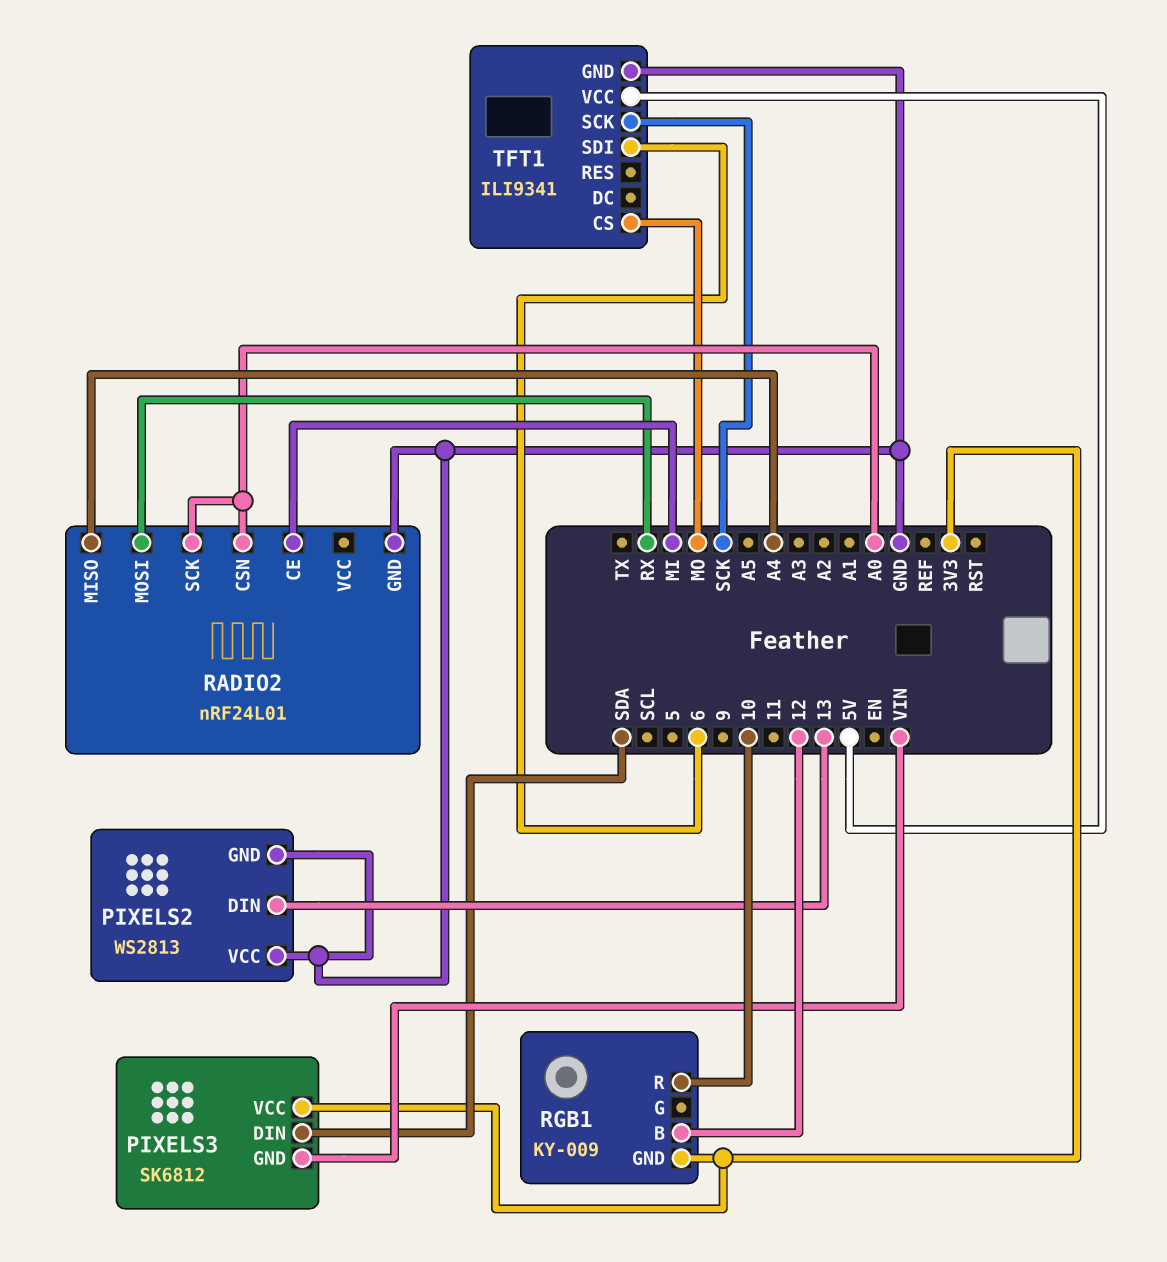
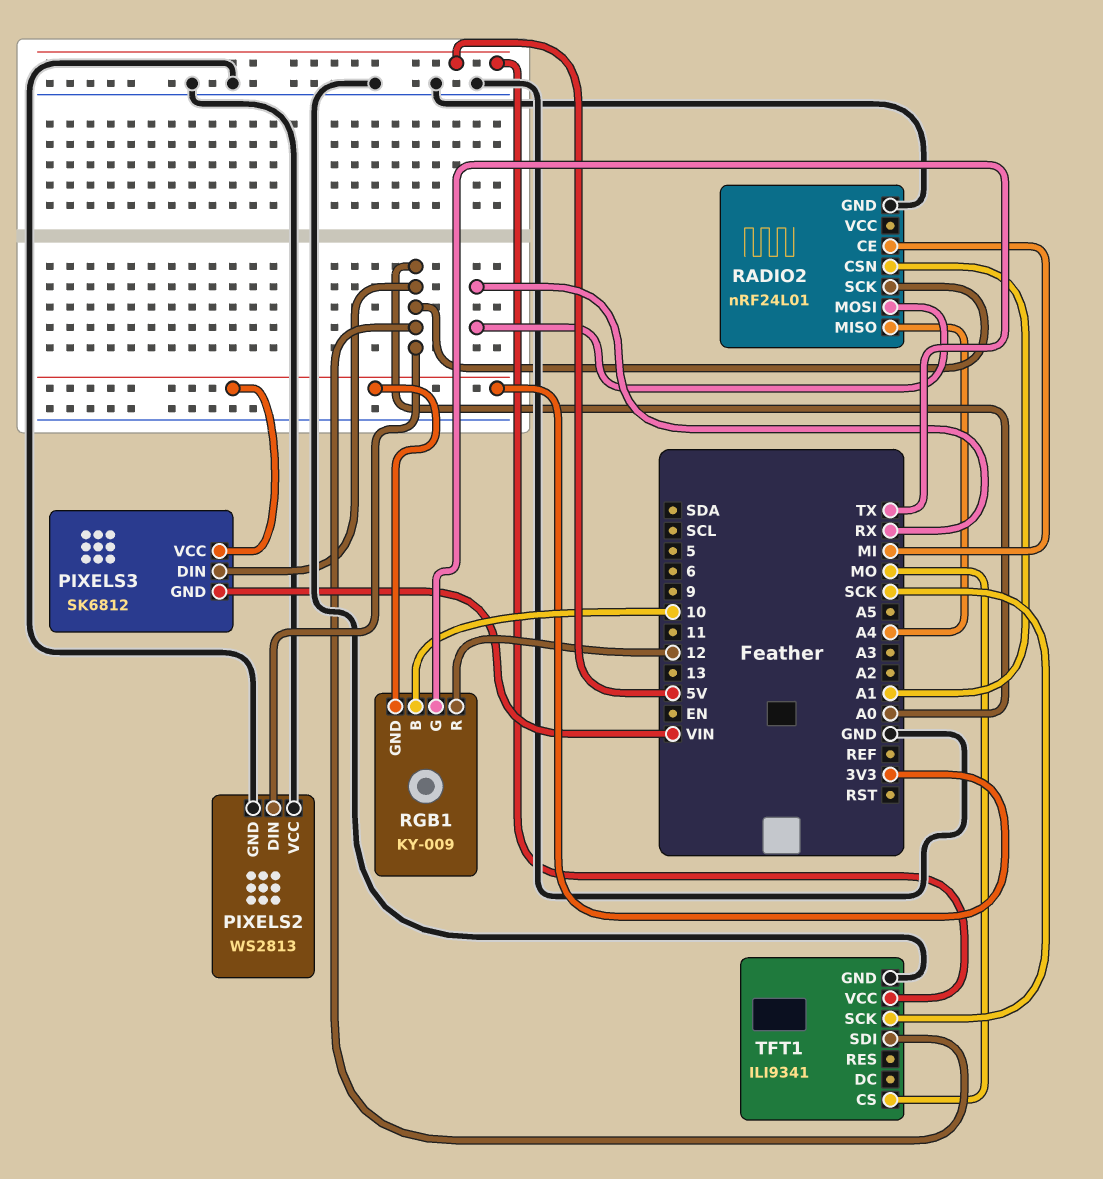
PIXELS2 pin DIN: 13 -> A0
PIXELS3 pin DIN: SDA -> A0
RADIO2 pin CSN: A0 -> A1
RGB1 pin B: 12 -> 10
RGB1 pin G: none -> TX
RGB1 pin R: 10 -> 12
TFT1 pin SDI: 6 -> A0

